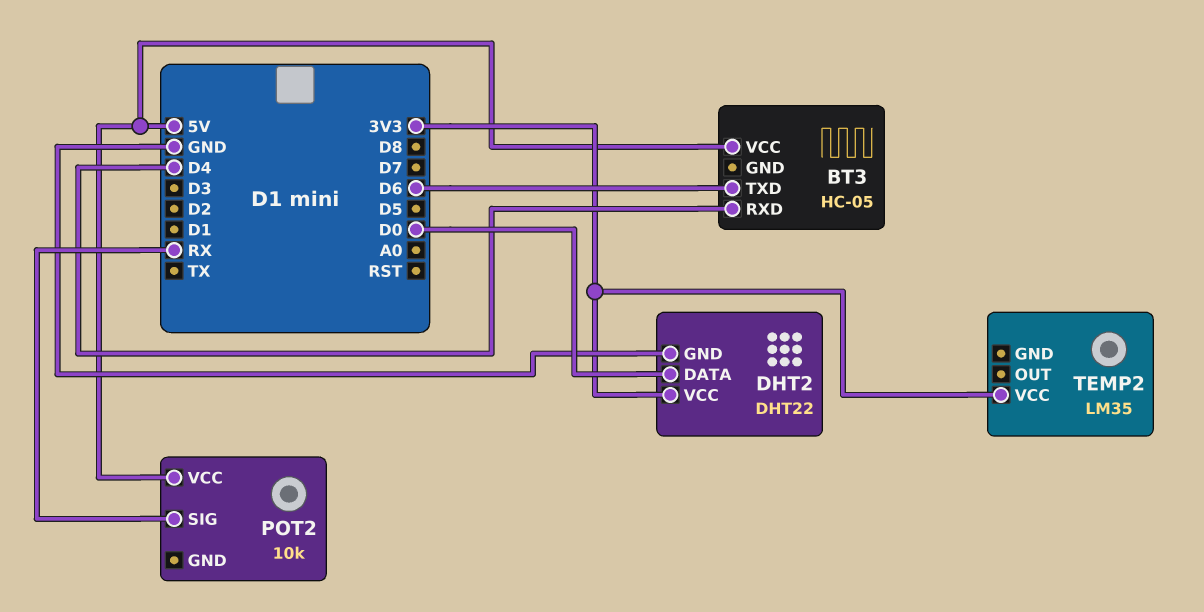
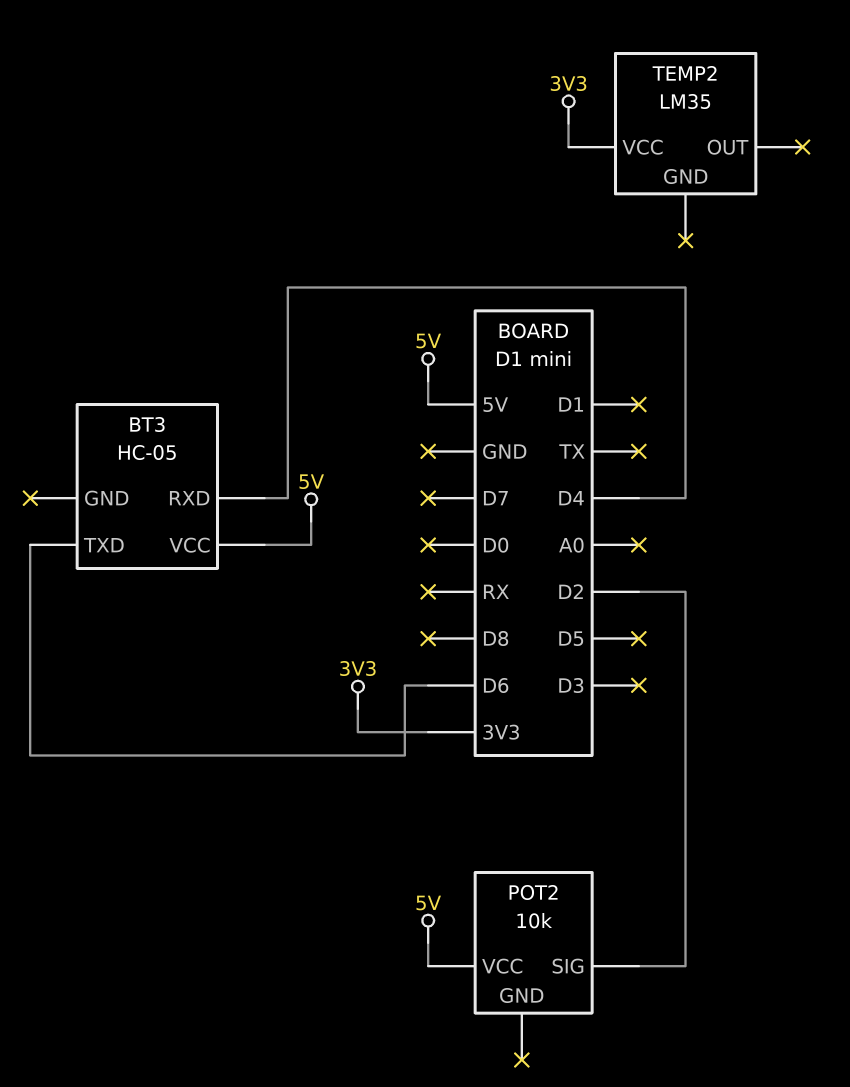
DHT2: DHT22 -> none
DHT2 pin DATA: D0 -> none
DHT2 pin GND: GND -> none
DHT2 pin VCC: 3V3 -> none
POT2 pin SIG: RX -> D2

